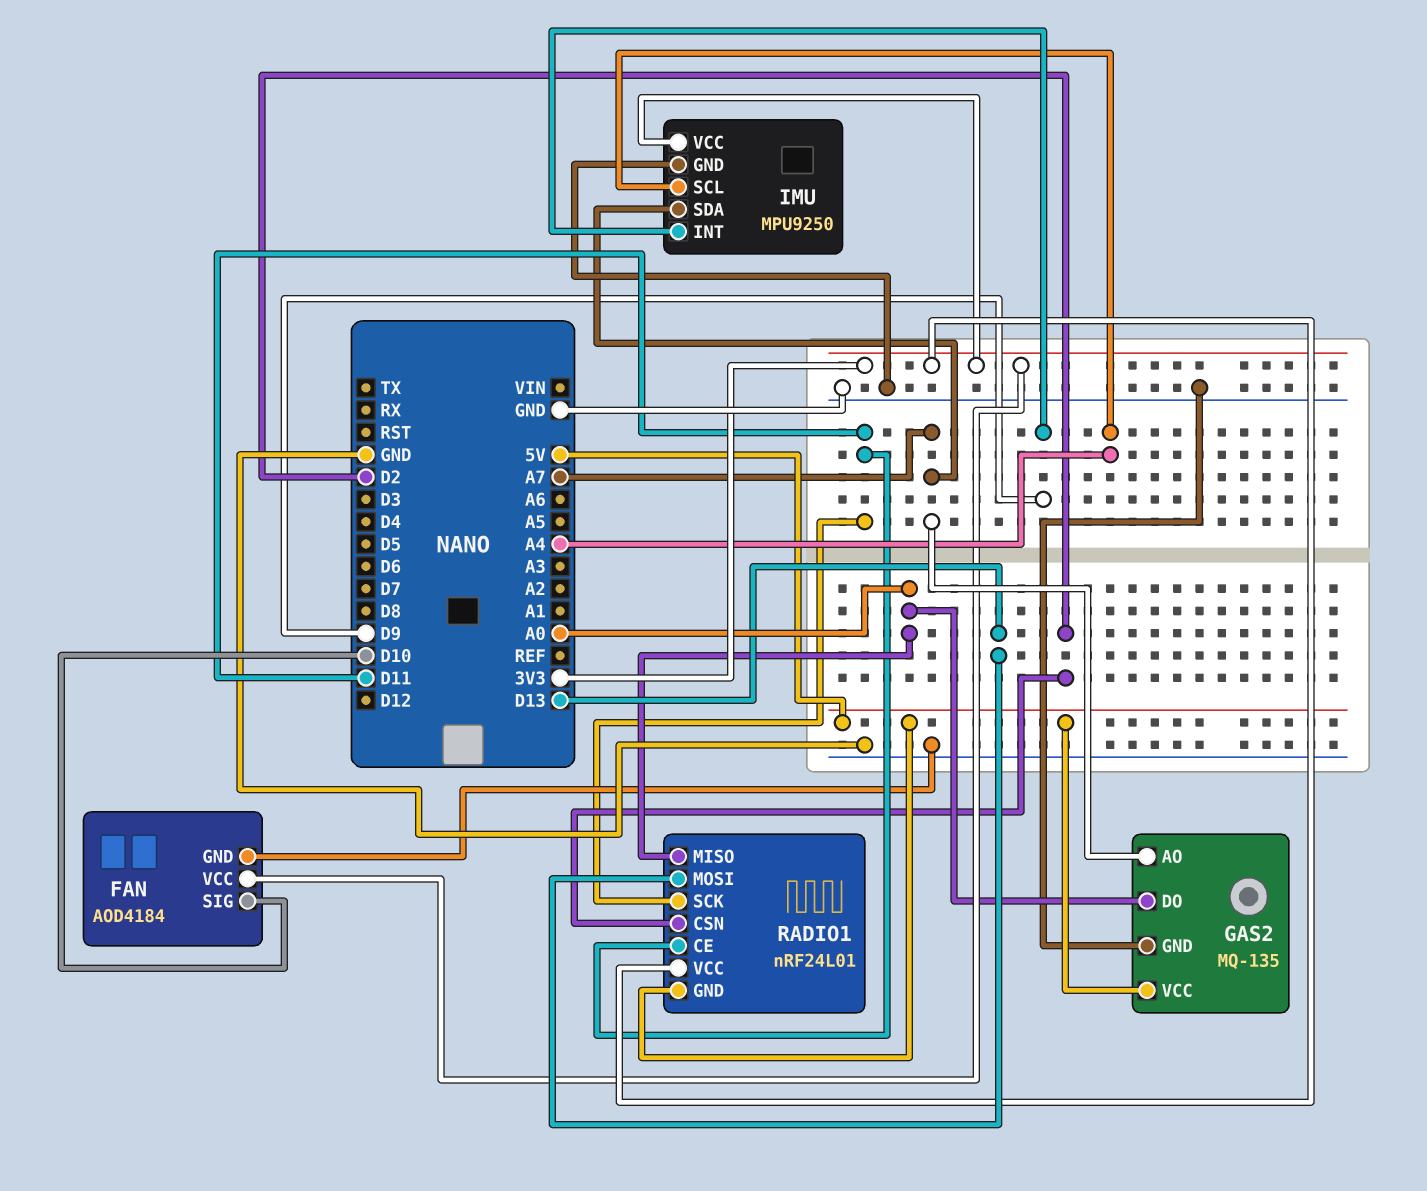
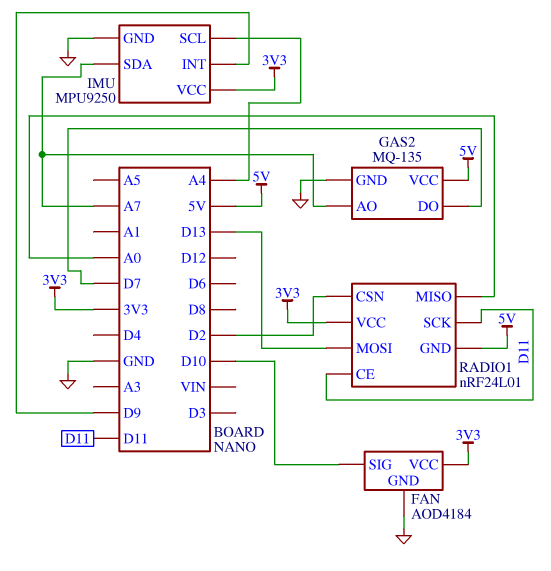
GAS2 pin DO: A0 -> D7

